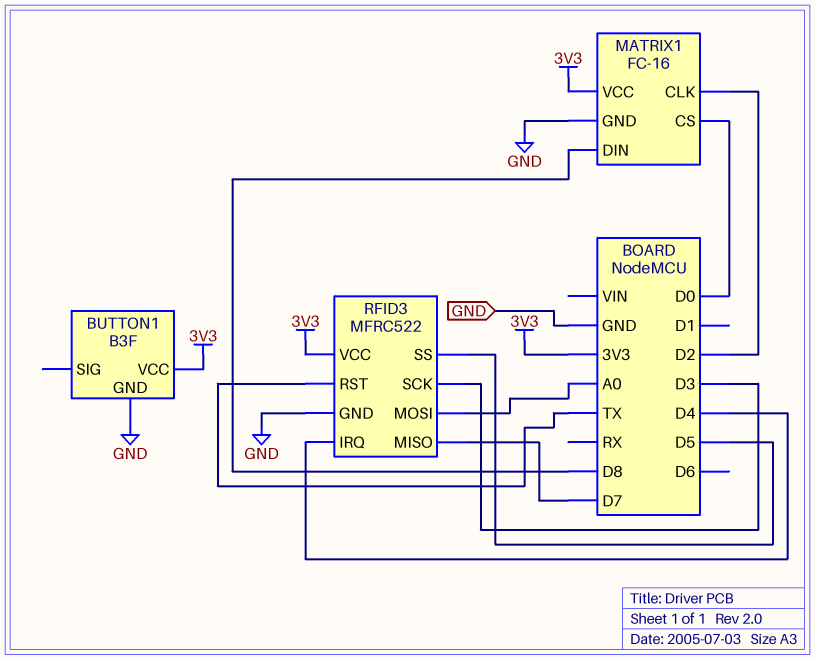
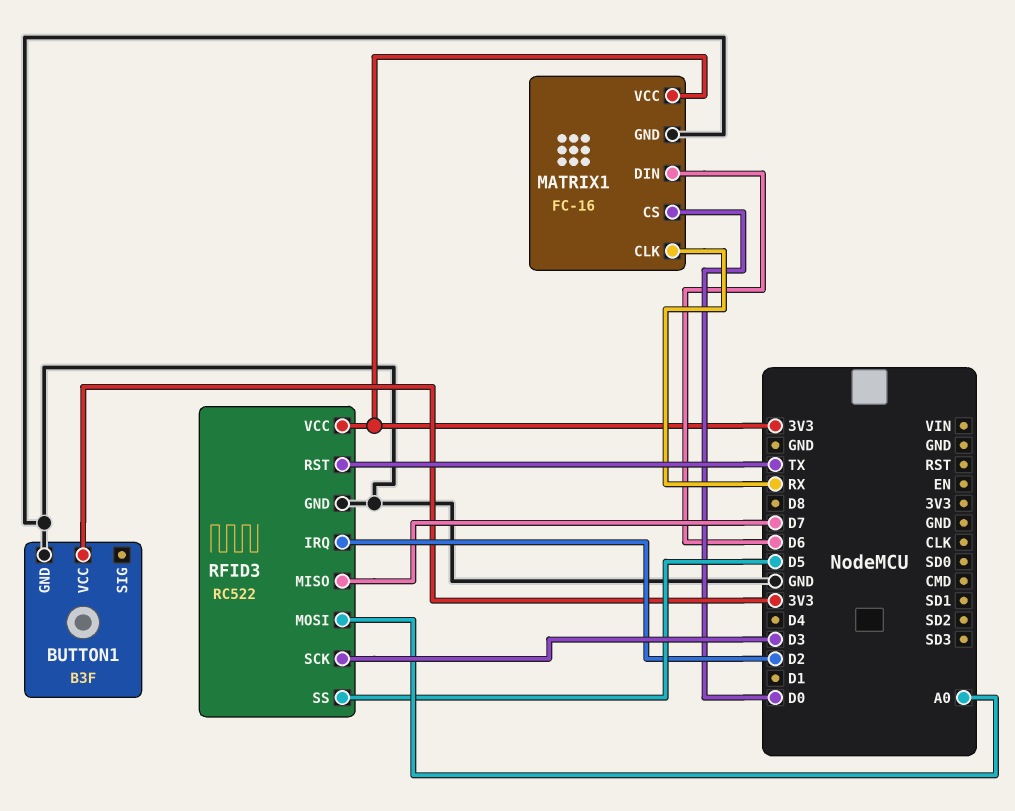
MATRIX1 pin CLK: D2 -> RX
MATRIX1 pin DIN: D8 -> D6
RFID3: MFRC522 -> RC522
RFID3 pin IRQ: D4 -> D2

